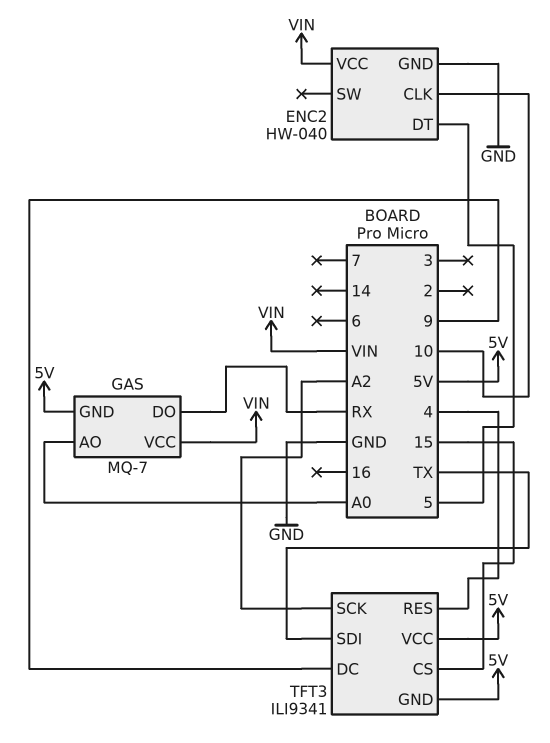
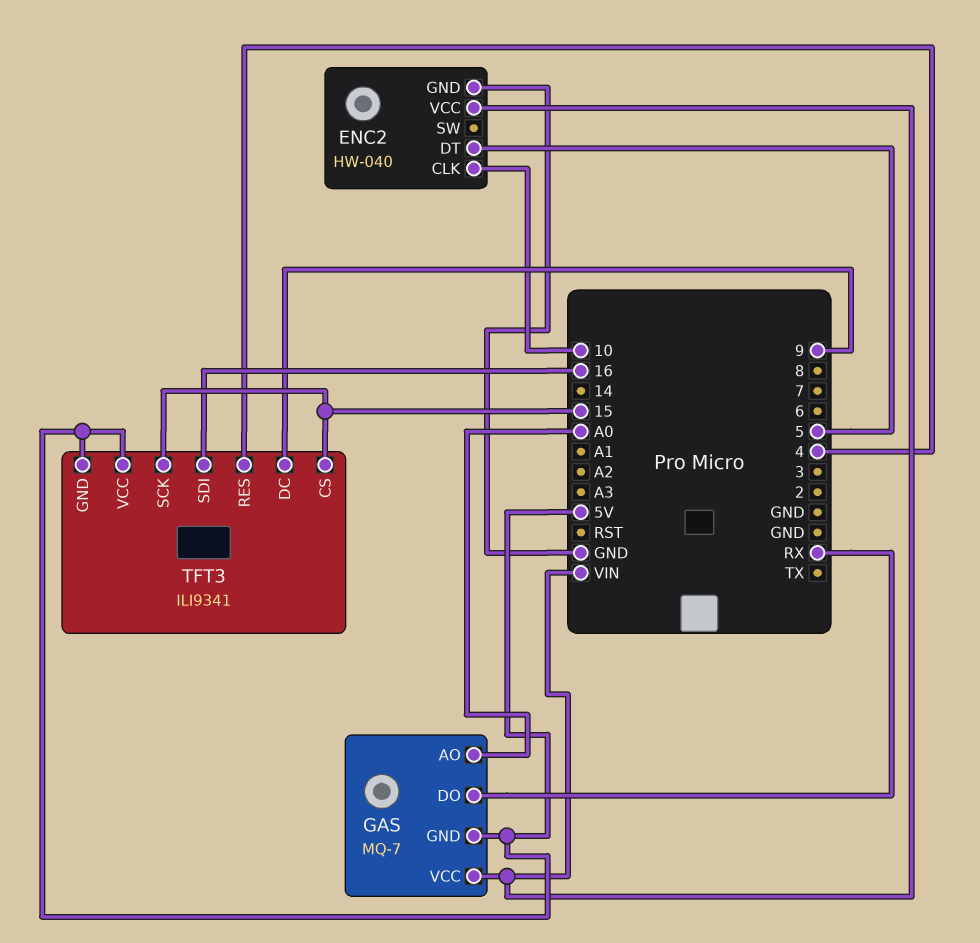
TFT3 pin SCK: A2 -> 15
TFT3 pin SDI: TX -> 16

